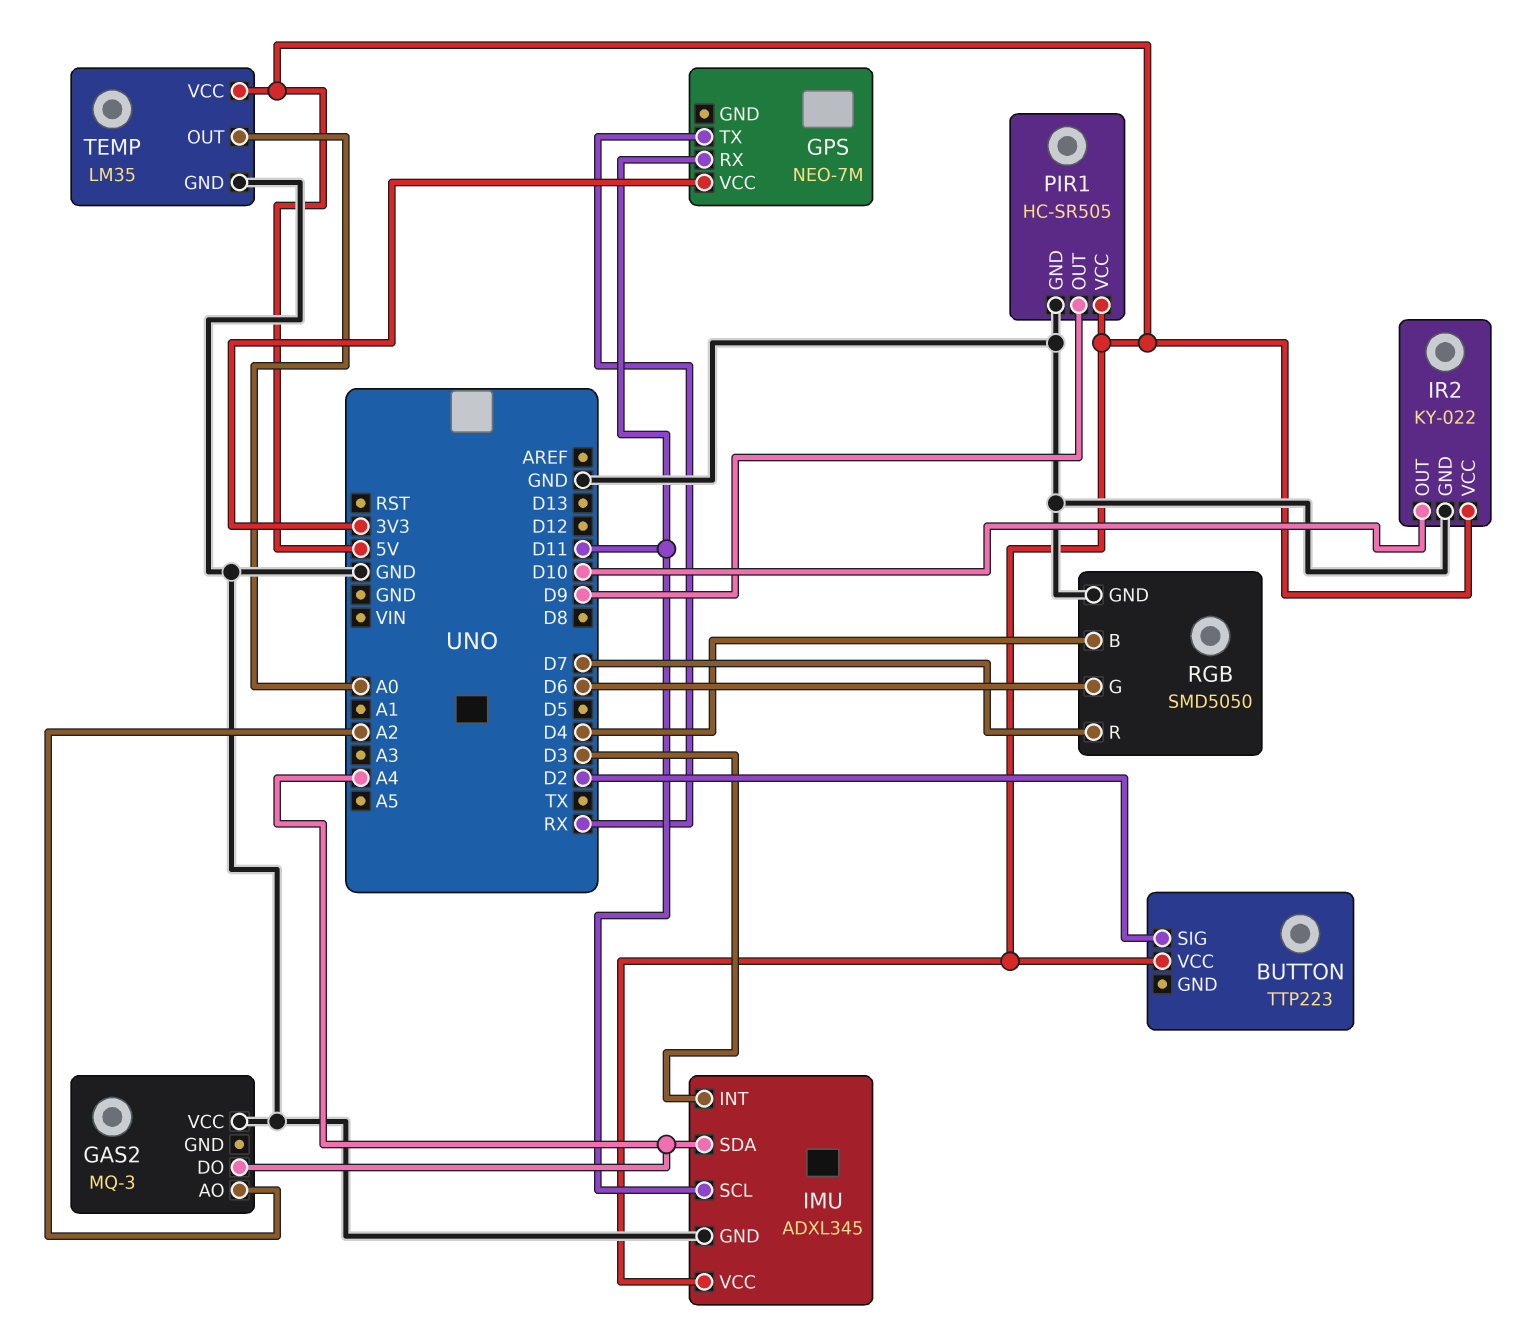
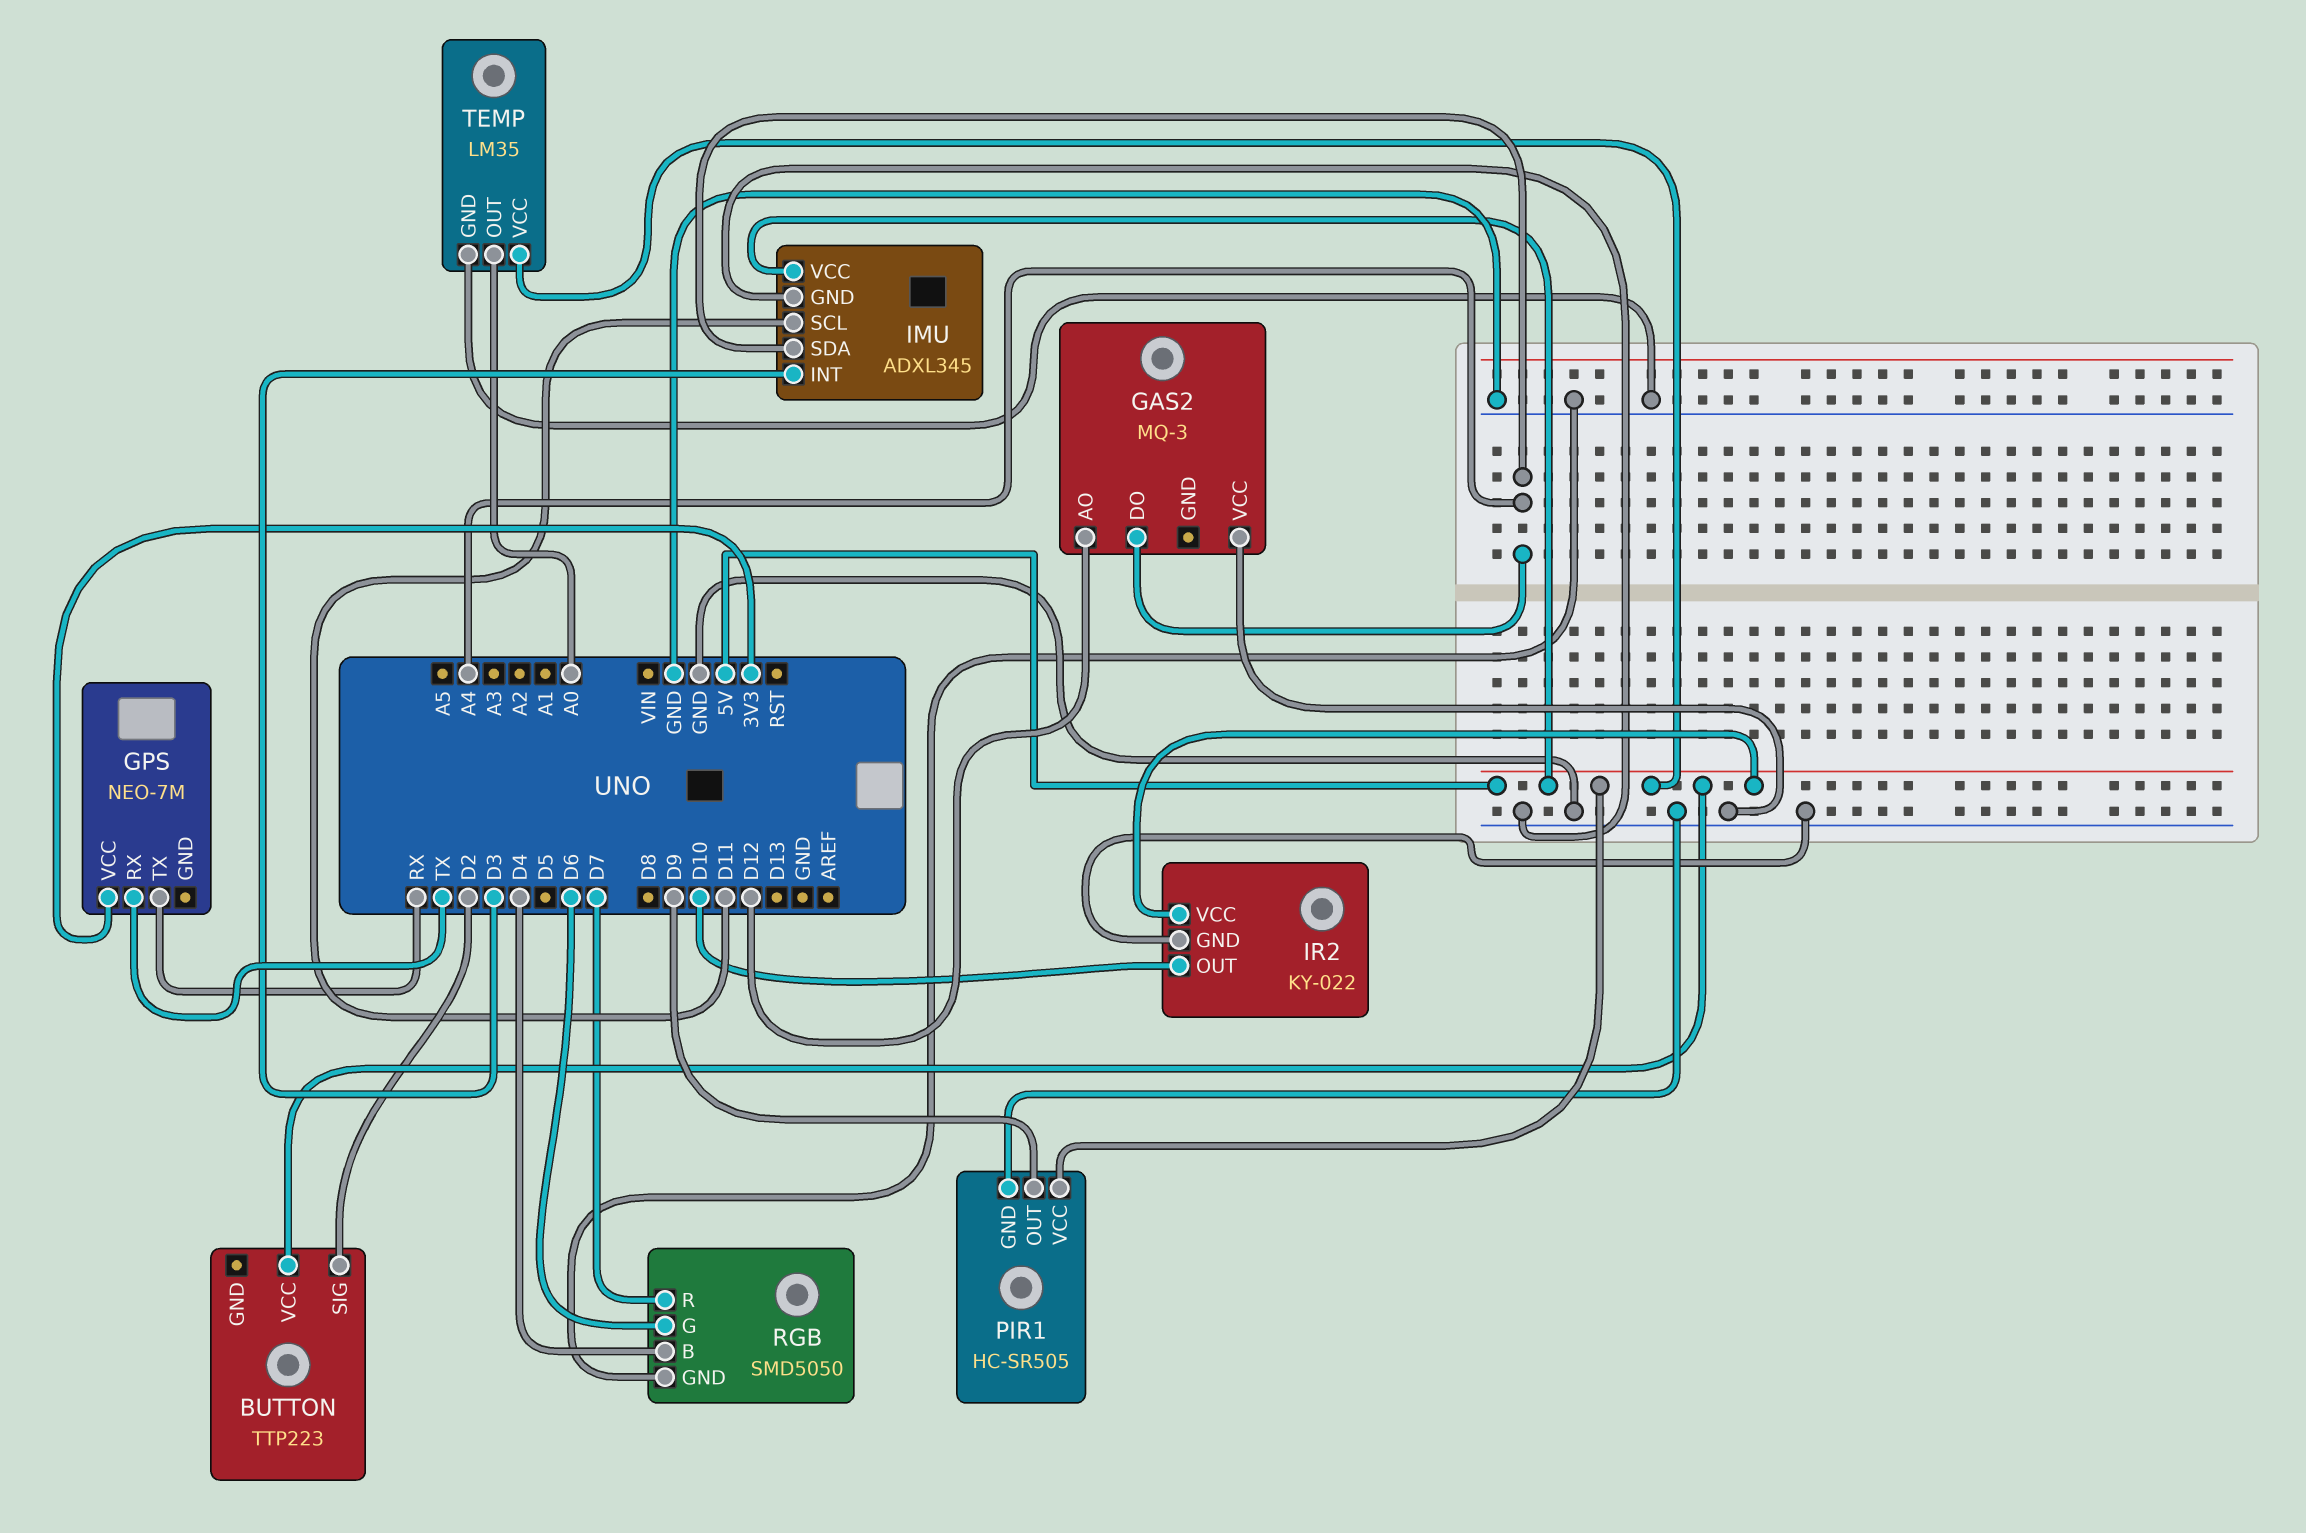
GAS2 pin AO: A2 -> D12
GPS pin RX: D11 -> TX

